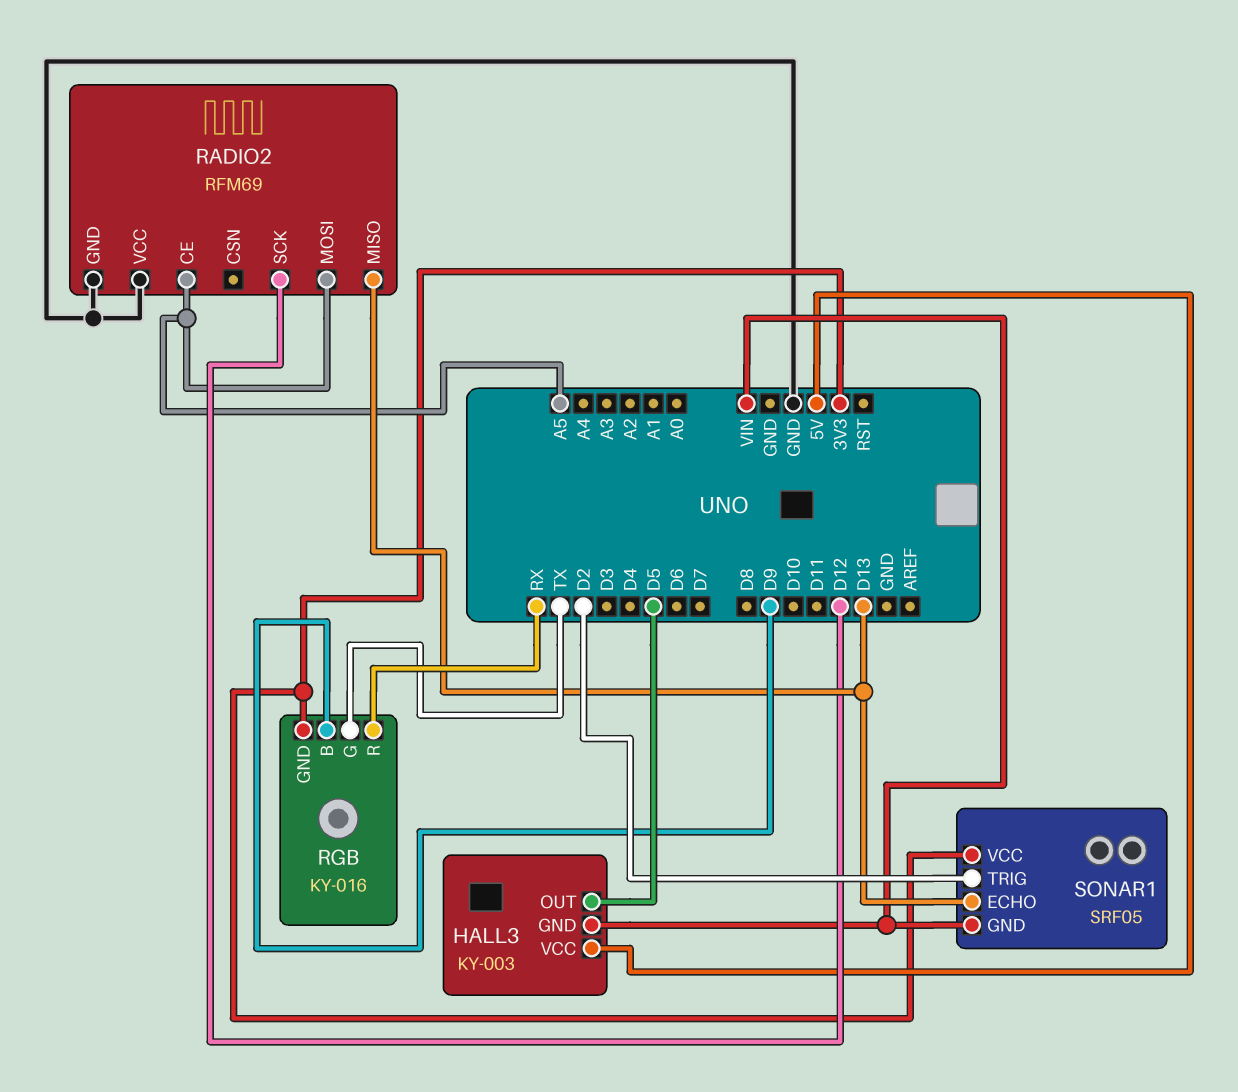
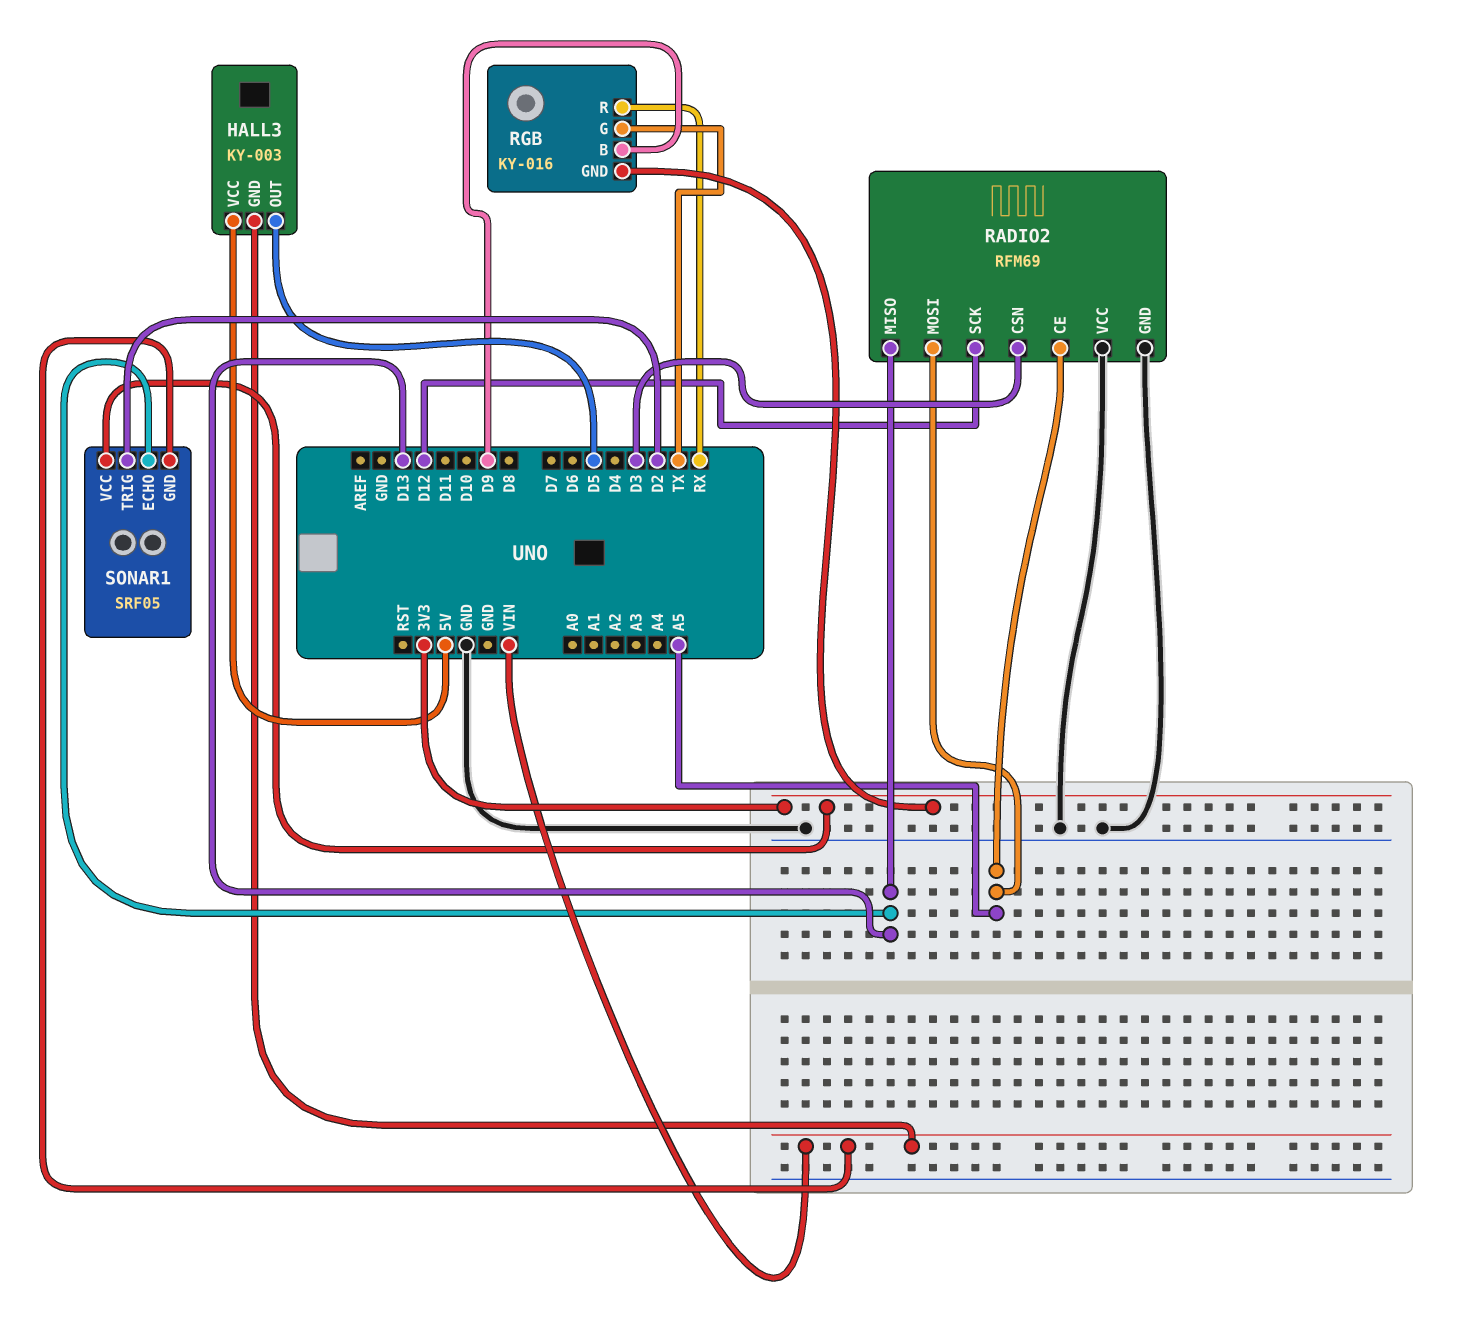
RADIO2 pin CSN: none -> D3

